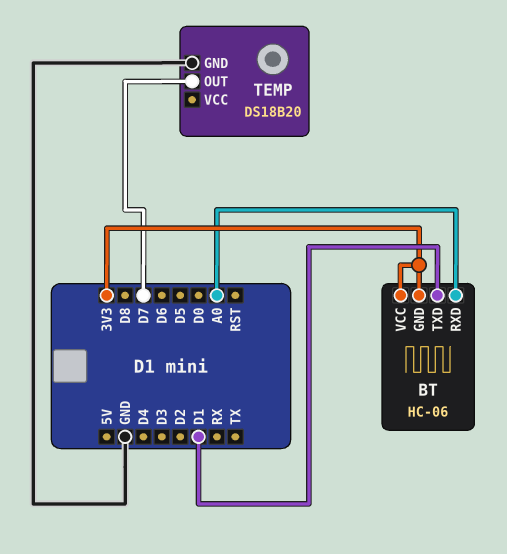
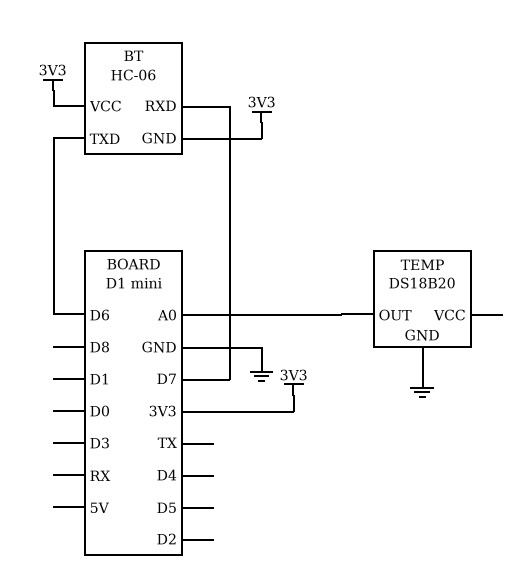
BT pin RXD: A0 -> D7
BT pin TXD: D1 -> D6
TEMP pin OUT: D7 -> A0

